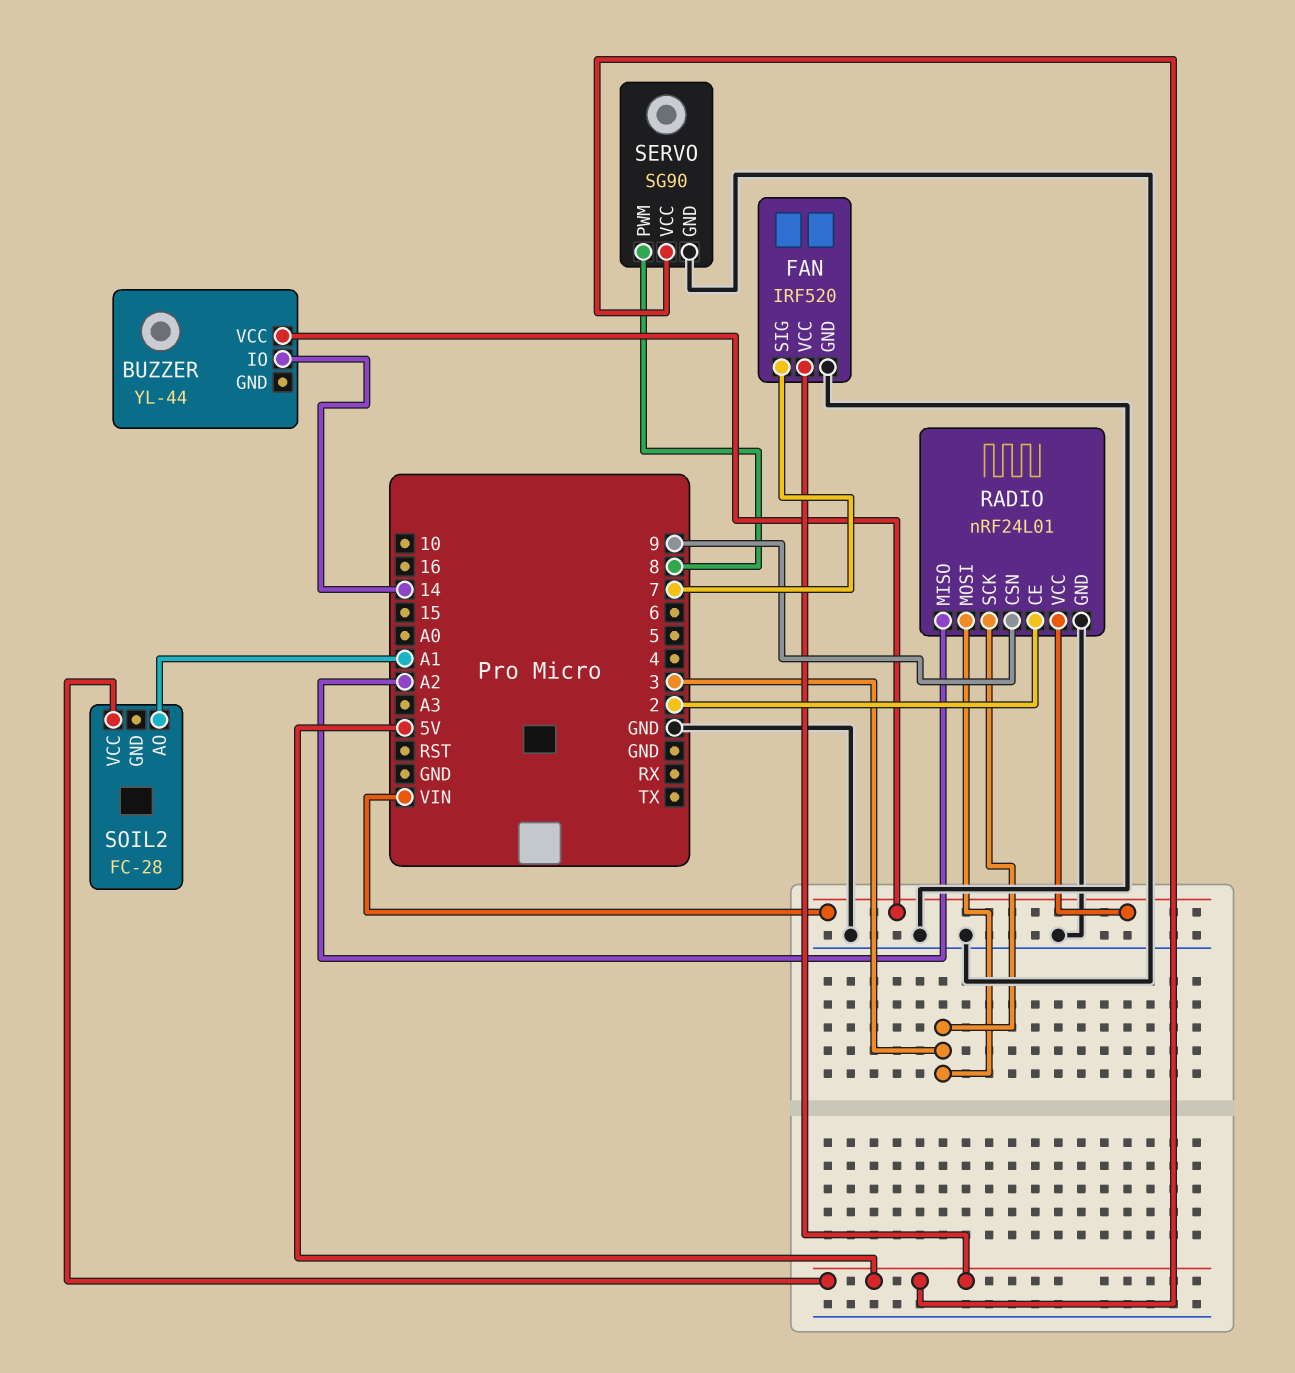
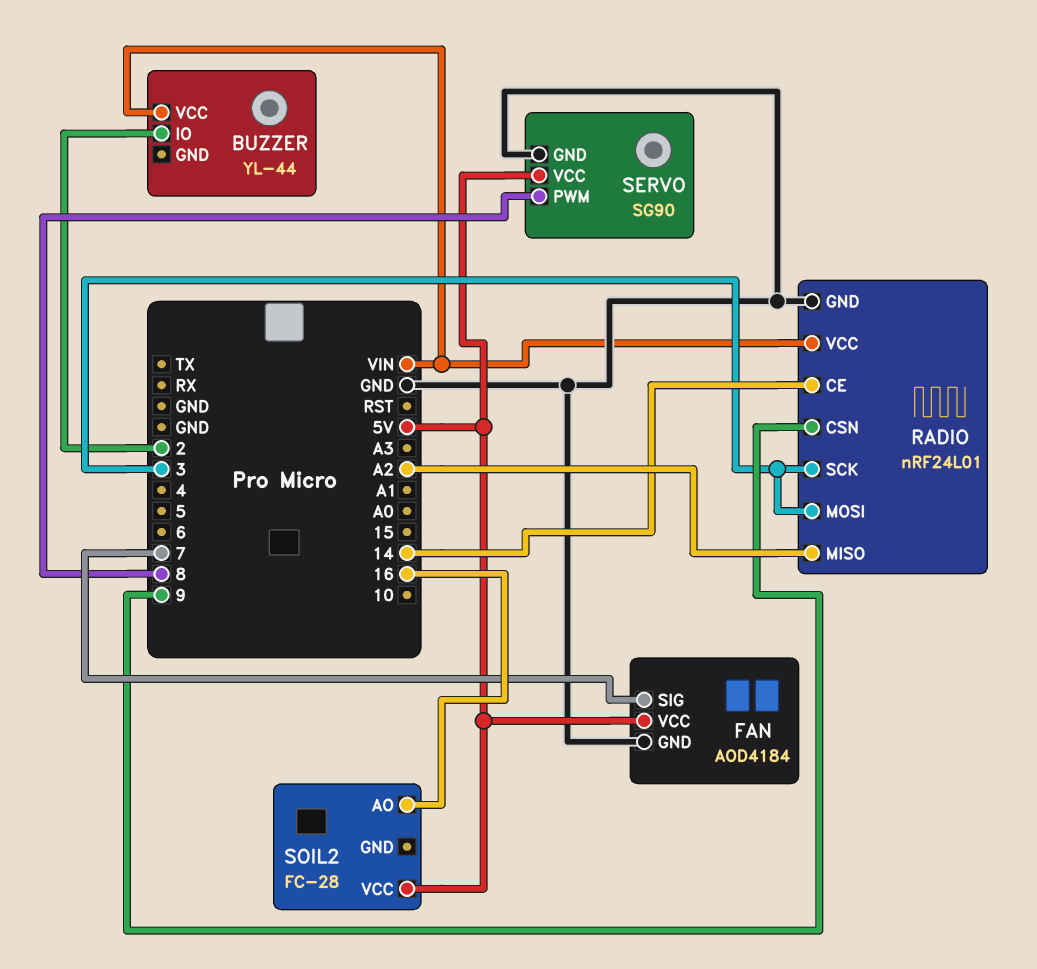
BUZZER pin IO: 14 -> 2
FAN: IRF520 -> AOD4184
RADIO pin CE: 2 -> 14
SOIL2 pin AO: A1 -> 16

